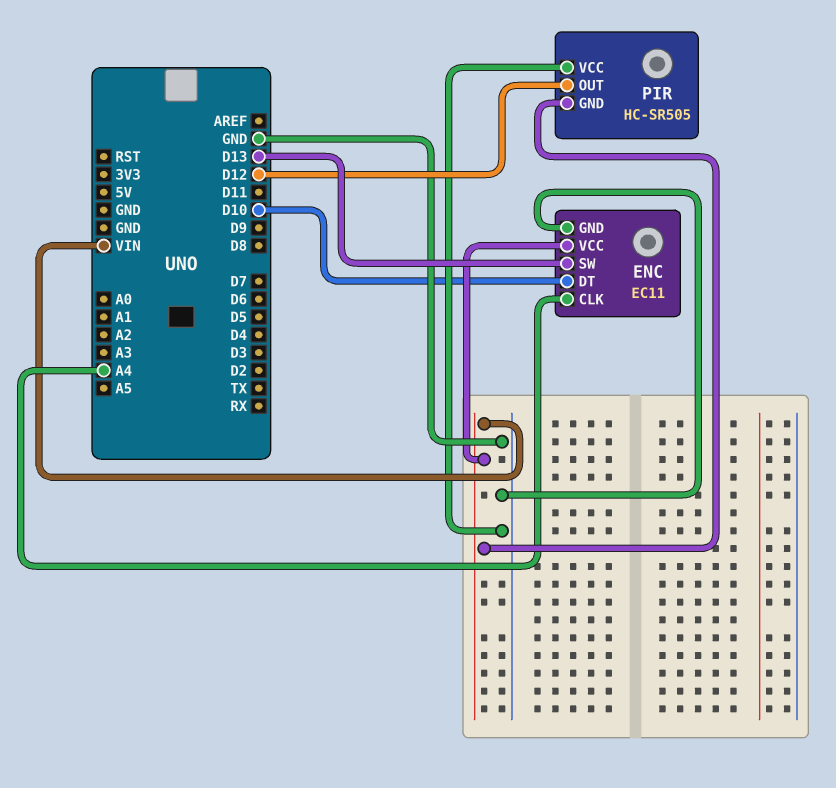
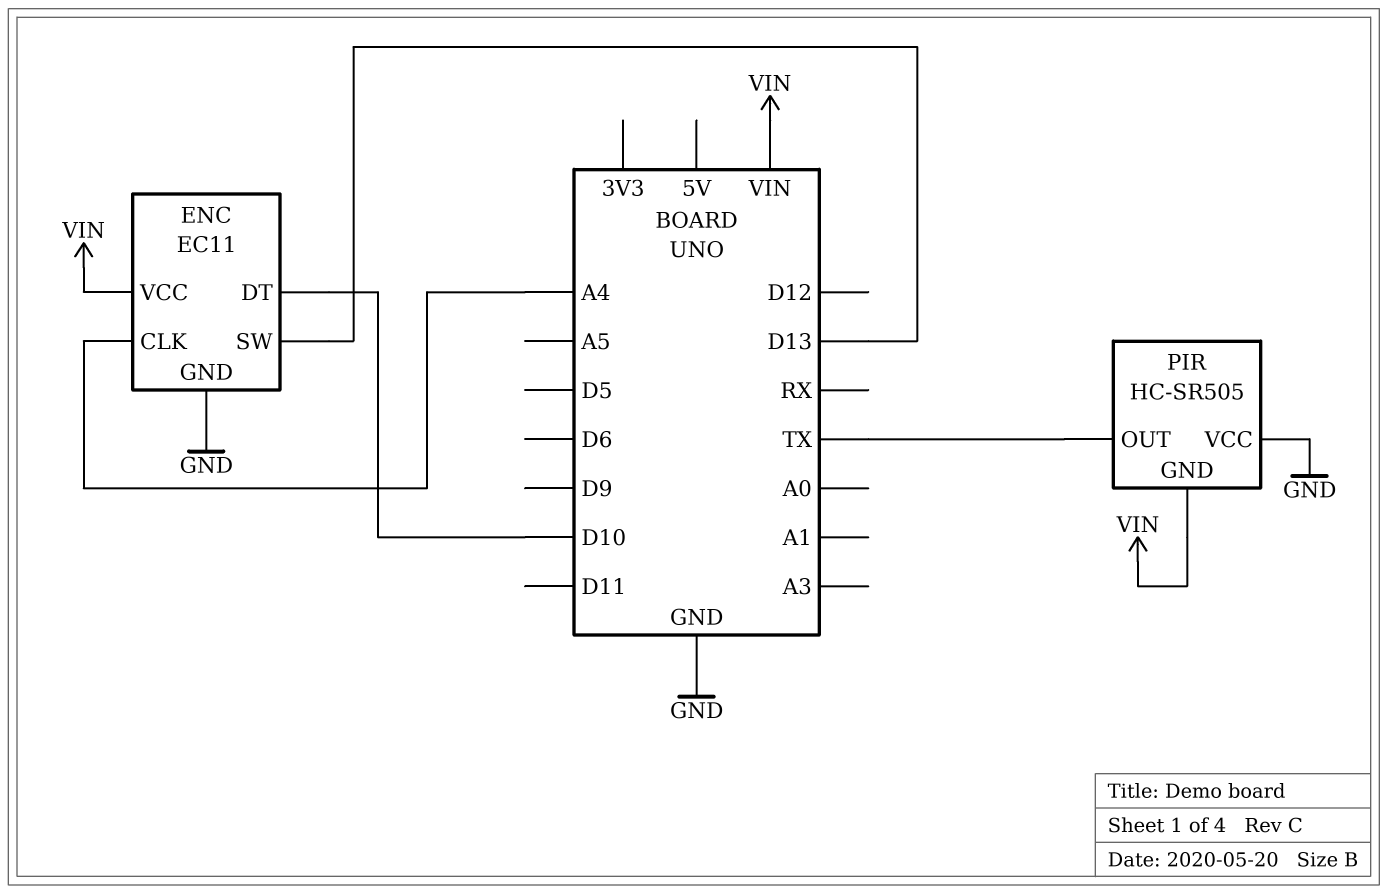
PIR pin OUT: D12 -> TX

